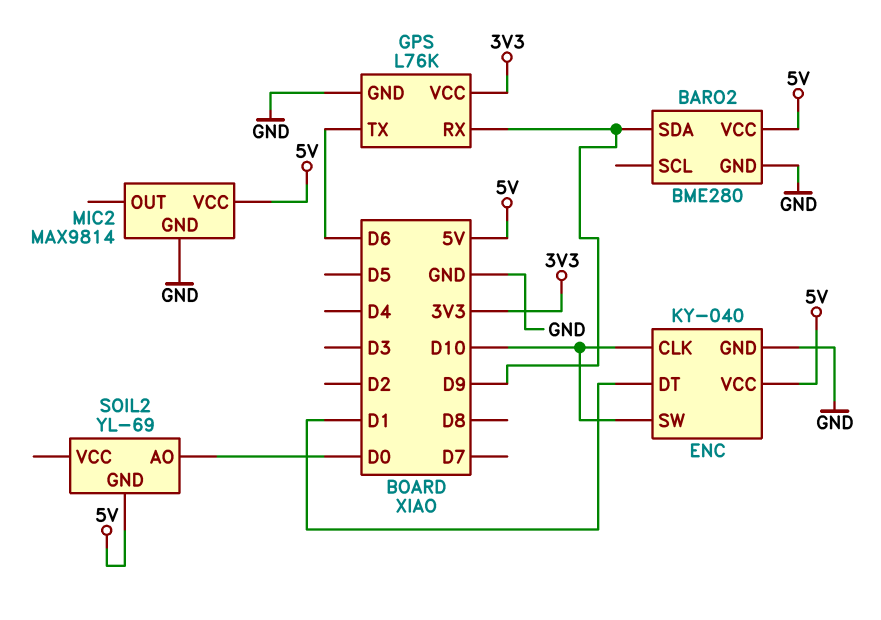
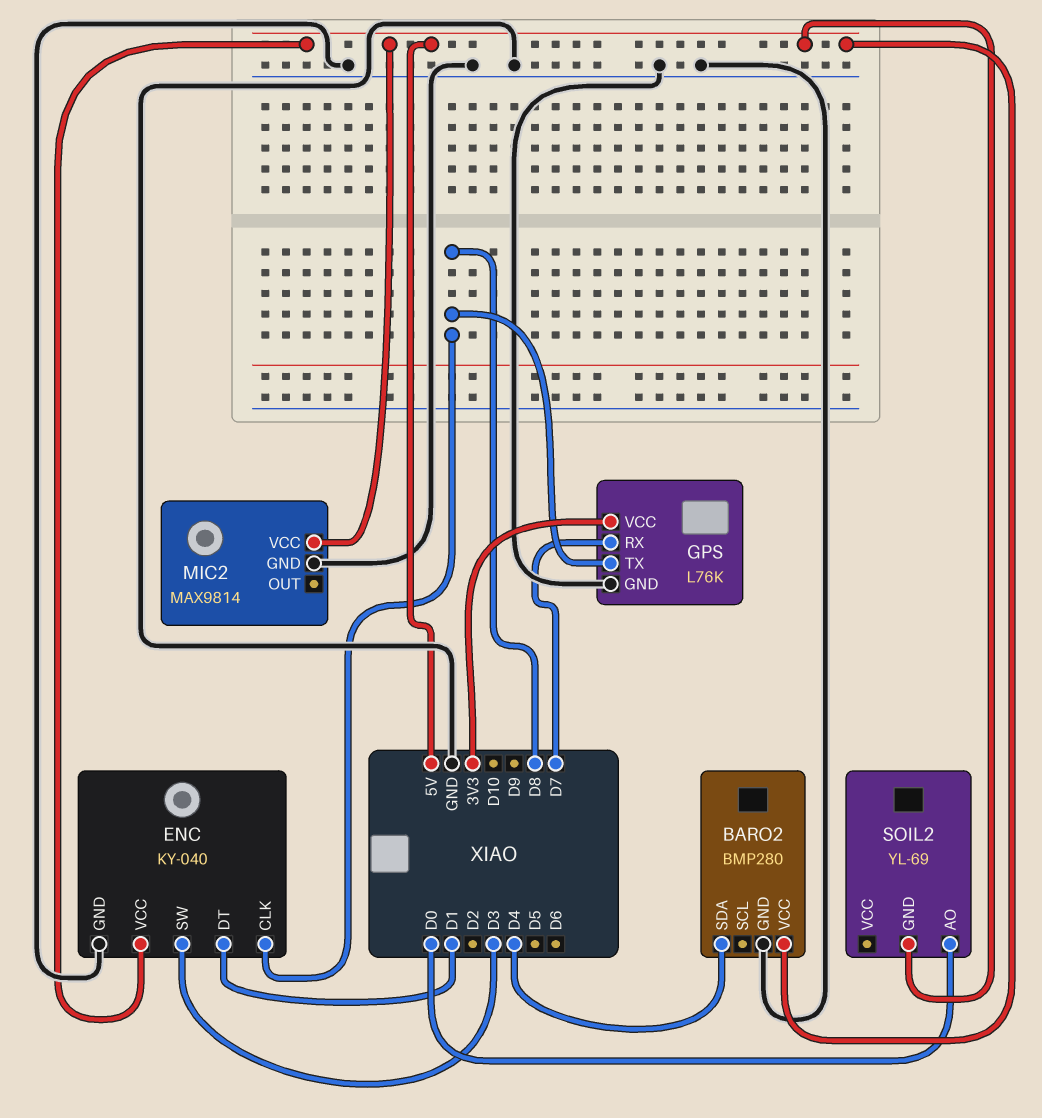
BARO2: BME280 -> BMP280
BARO2 pin SDA: D9 -> D4
ENC pin CLK: D10 -> D8
ENC pin SW: D10 -> D3
GPS pin RX: D9 -> D7
GPS pin TX: D6 -> D8

